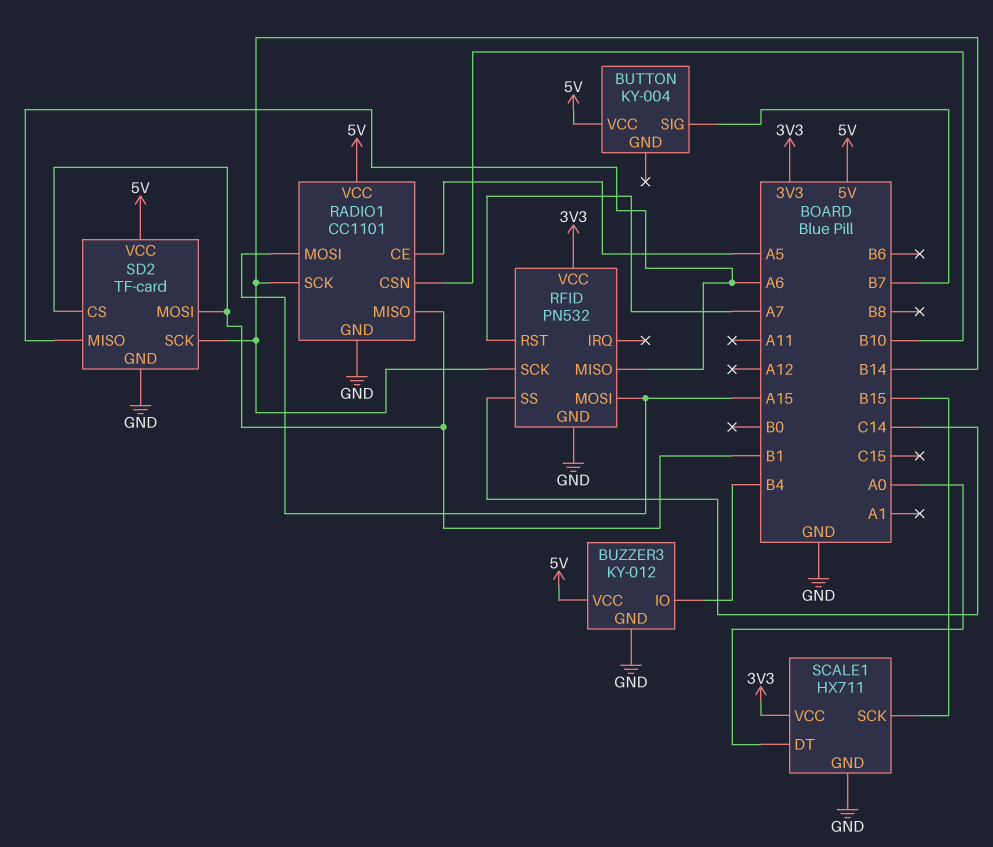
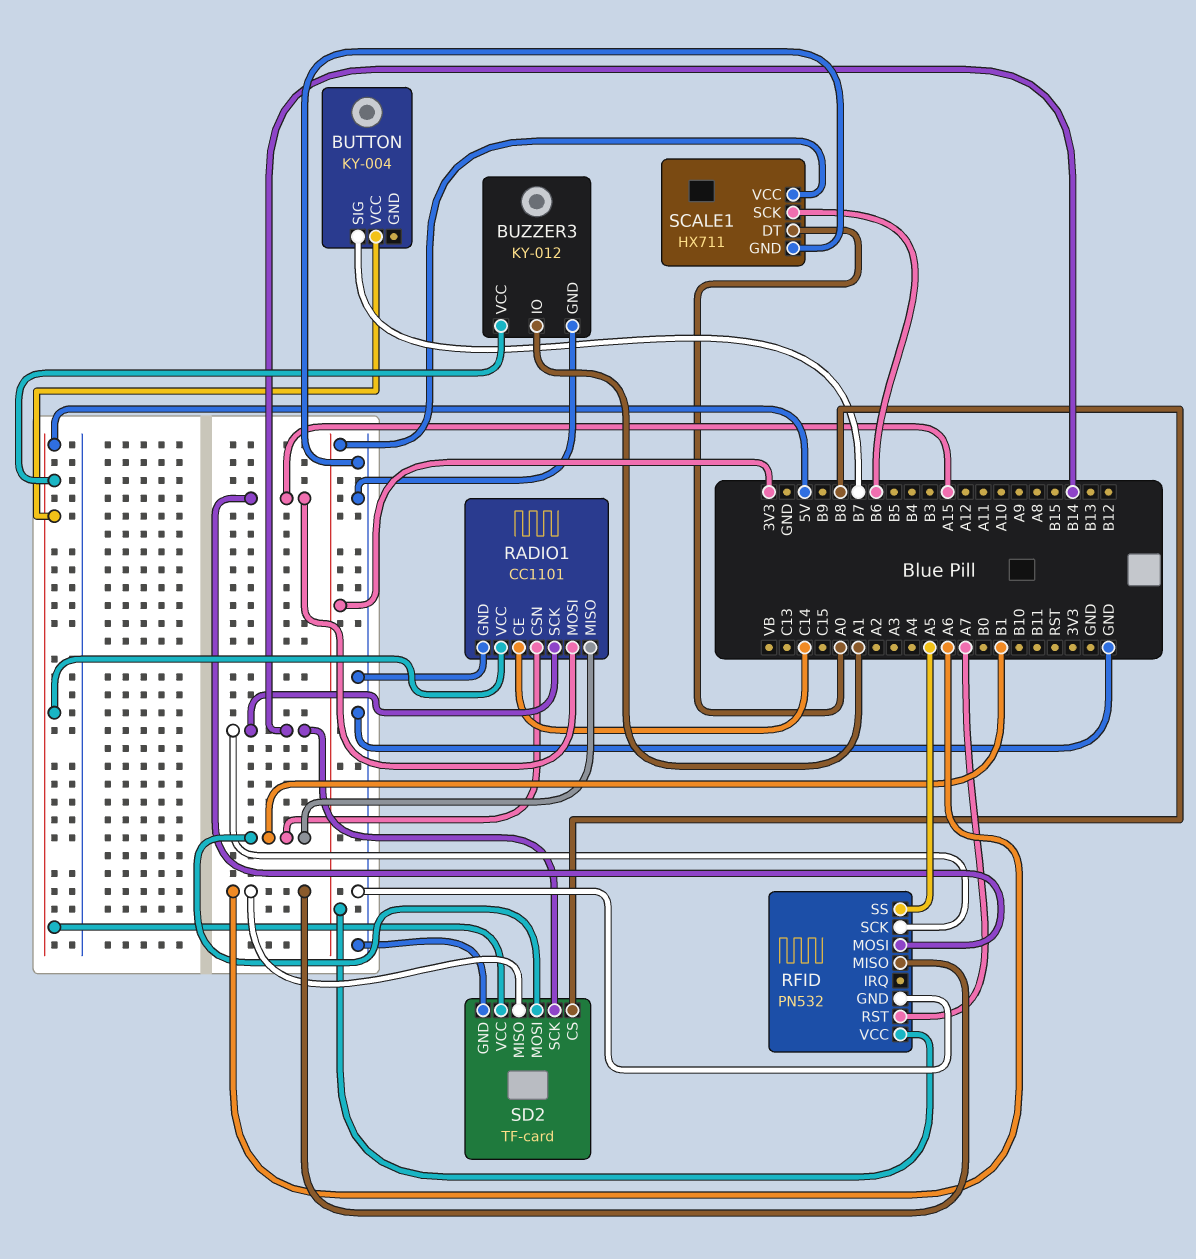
BUZZER3 pin IO: B4 -> A1
RADIO1 pin CE: A5 -> C14
RADIO1 pin CSN: B10 -> B1
RFID pin SS: C14 -> A5
SCALE1 pin SCK: B15 -> B6
SD2 pin CS: B1 -> B8

